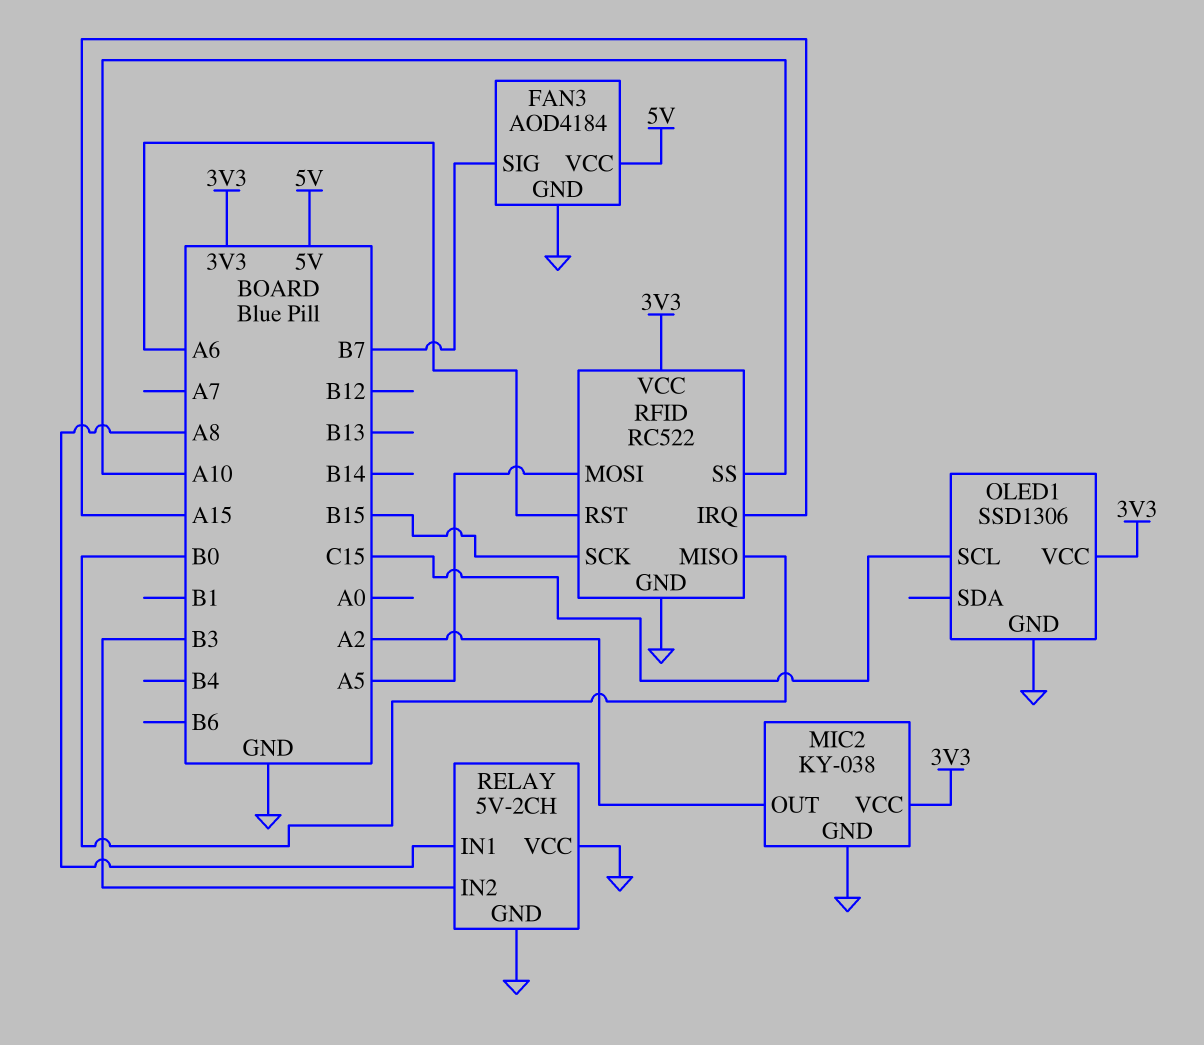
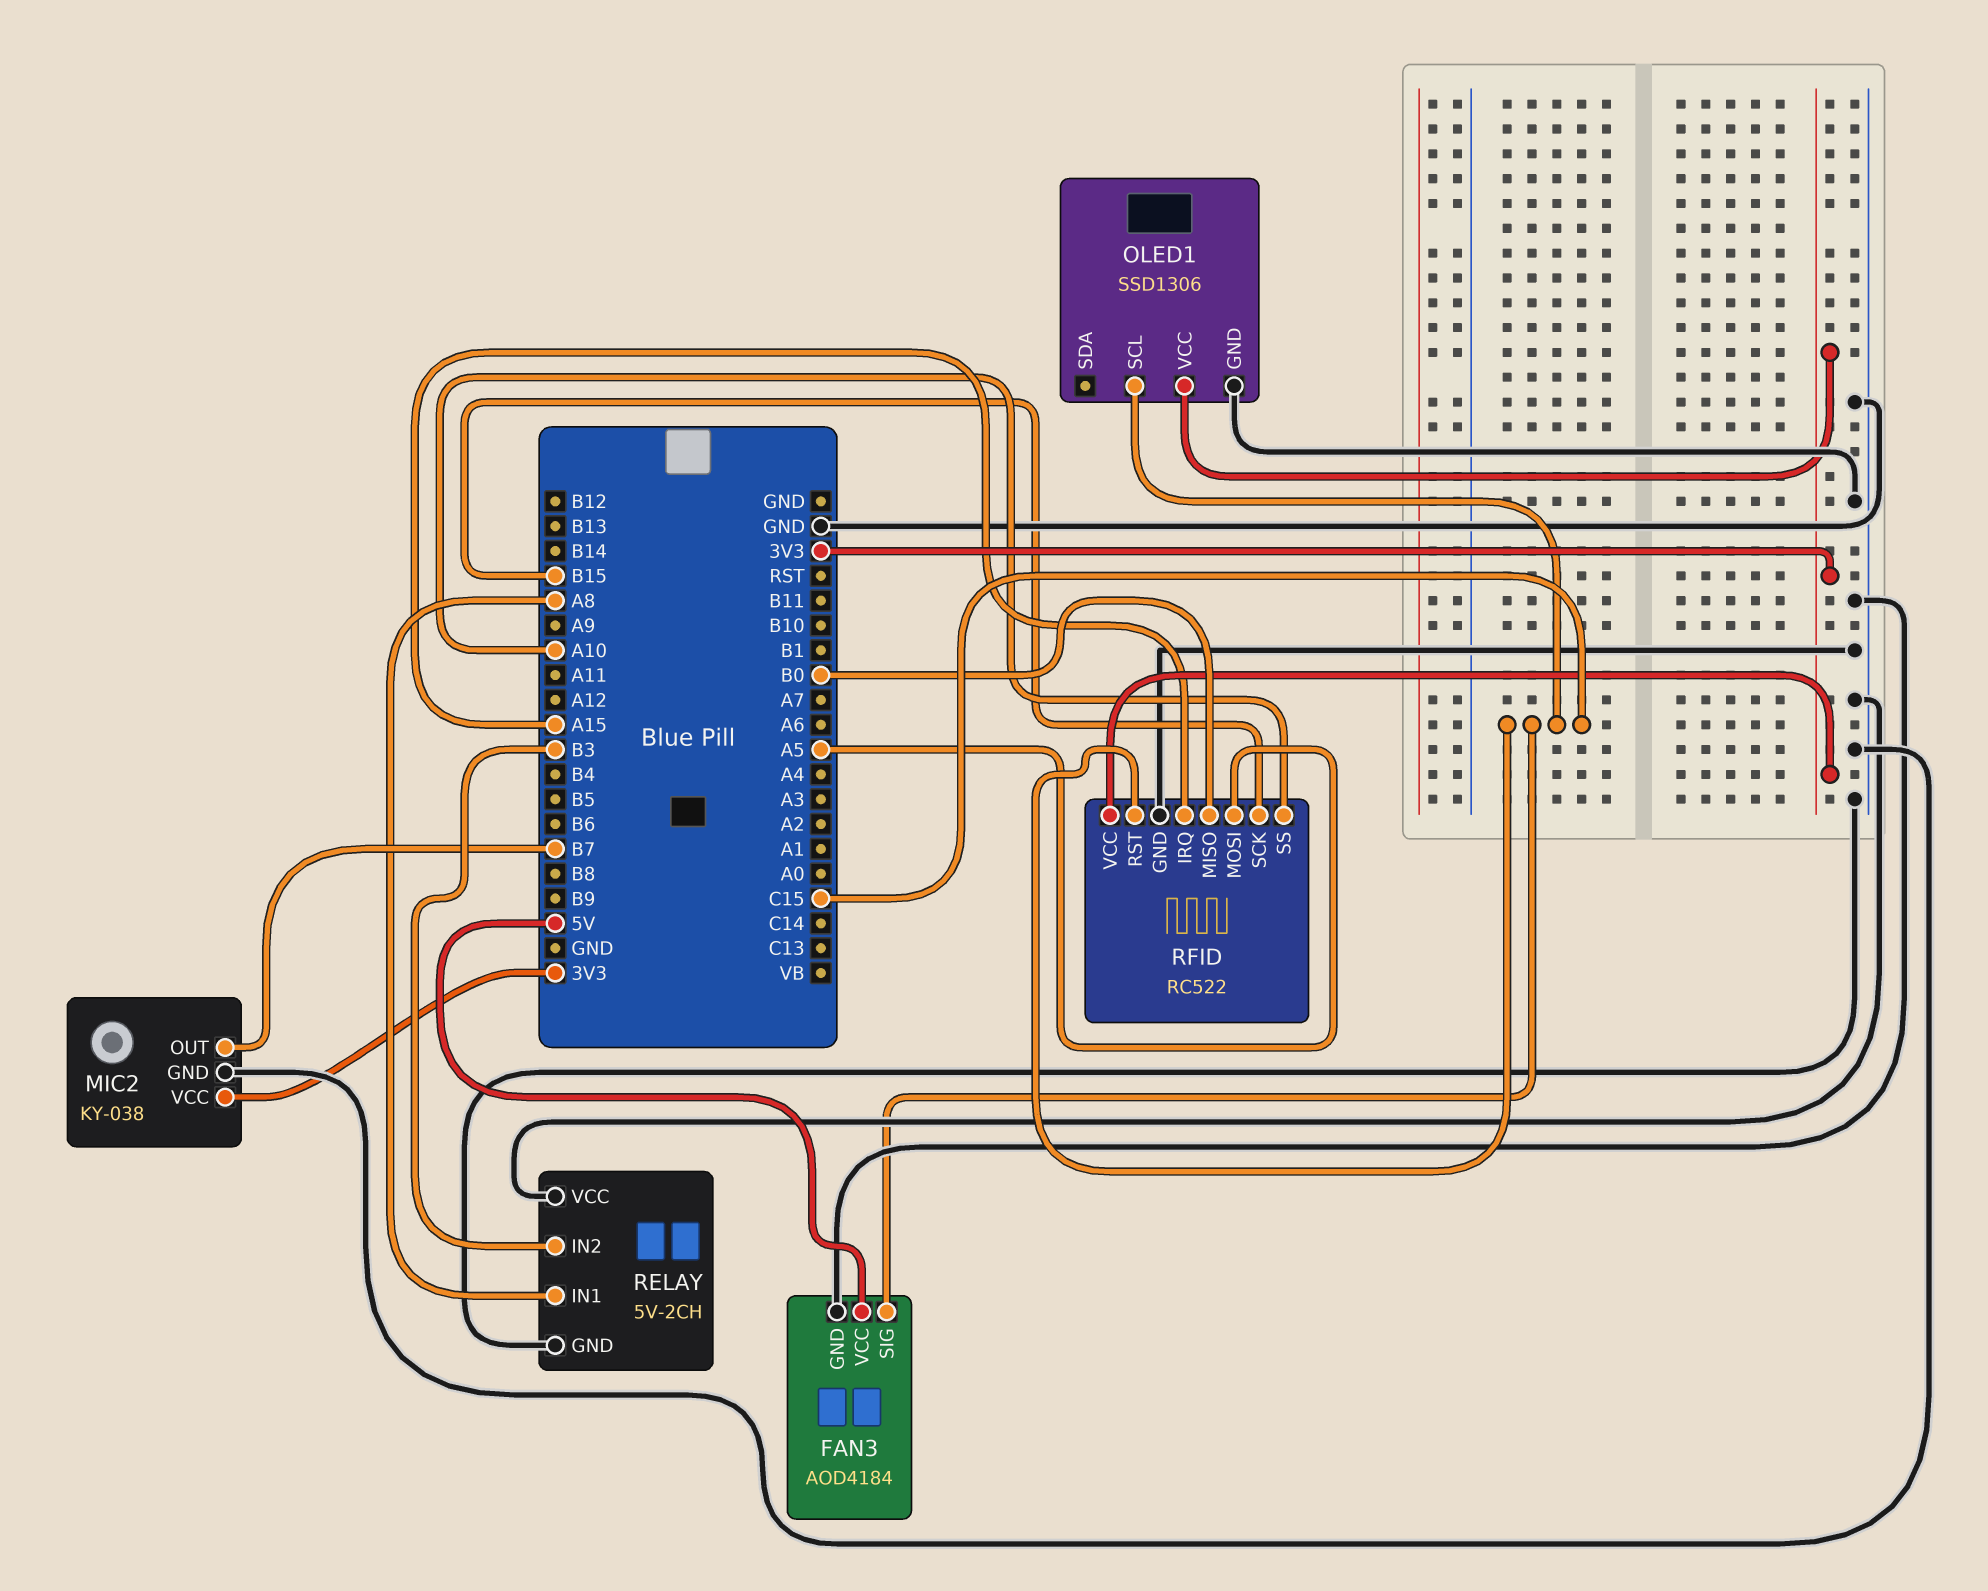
FAN3 pin SIG: B7 -> C15
MIC2 pin OUT: A2 -> B7
RFID pin RST: A6 -> C15

